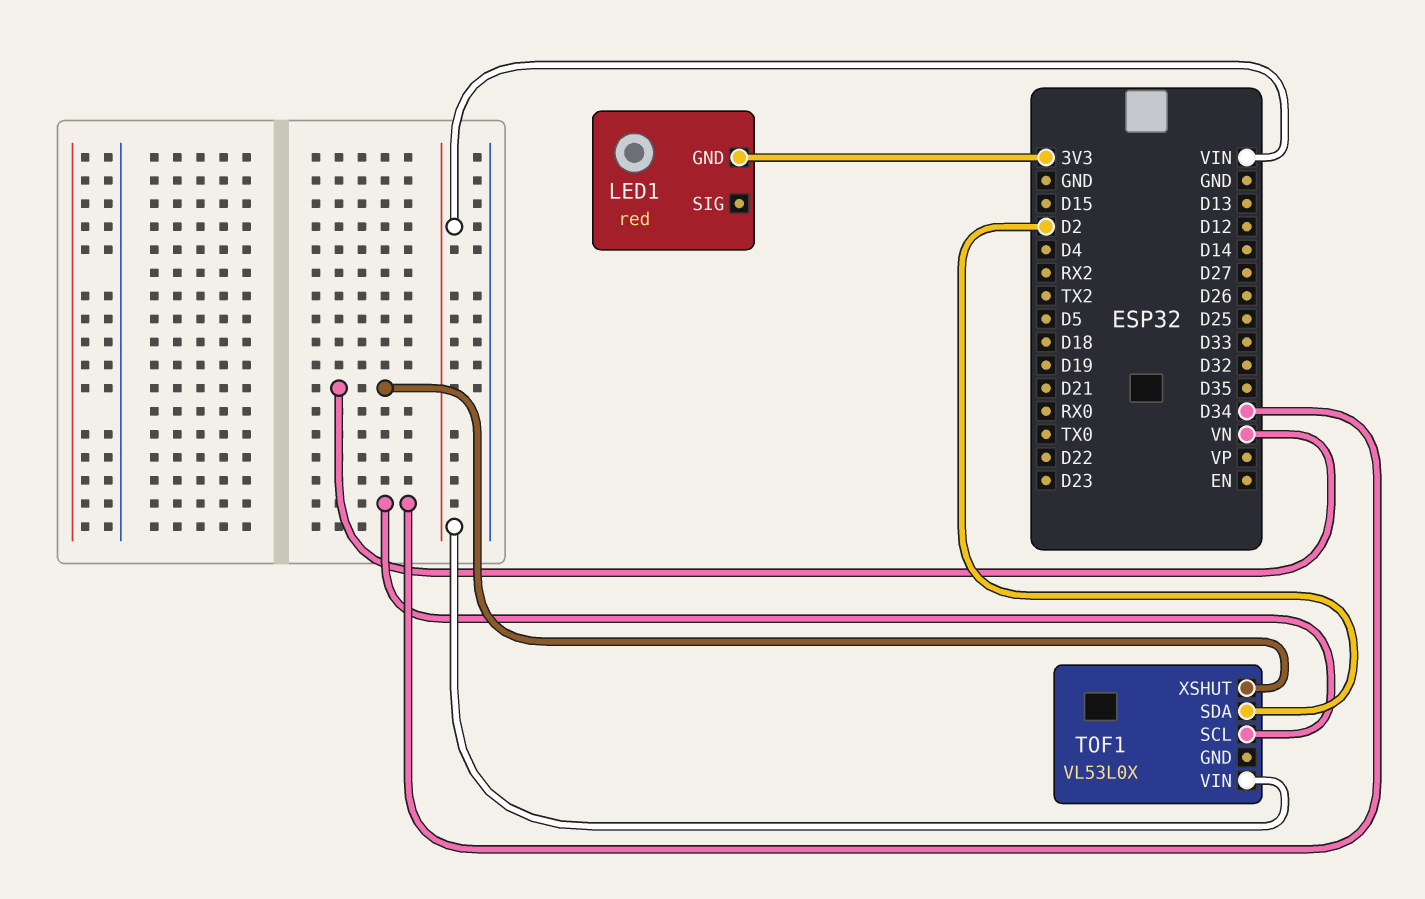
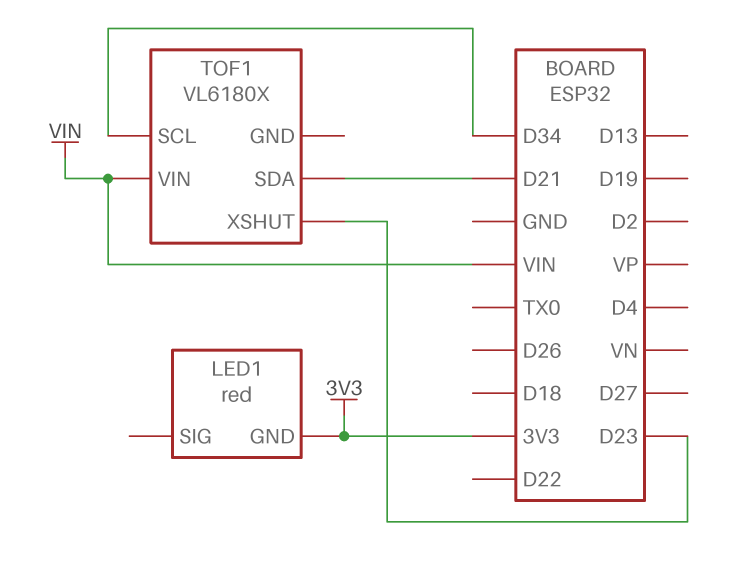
TOF1: VL53L0X -> VL6180X
TOF1 pin SDA: D2 -> D21
TOF1 pin XSHUT: VN -> D23

